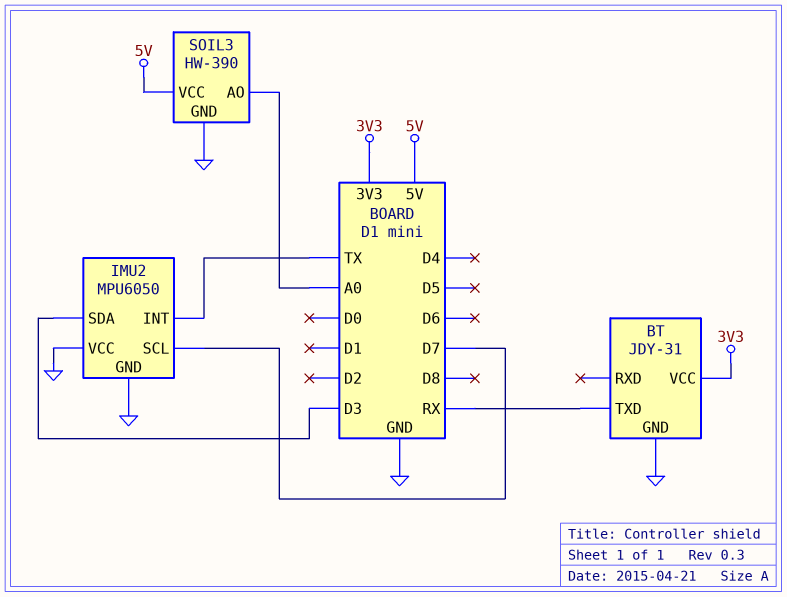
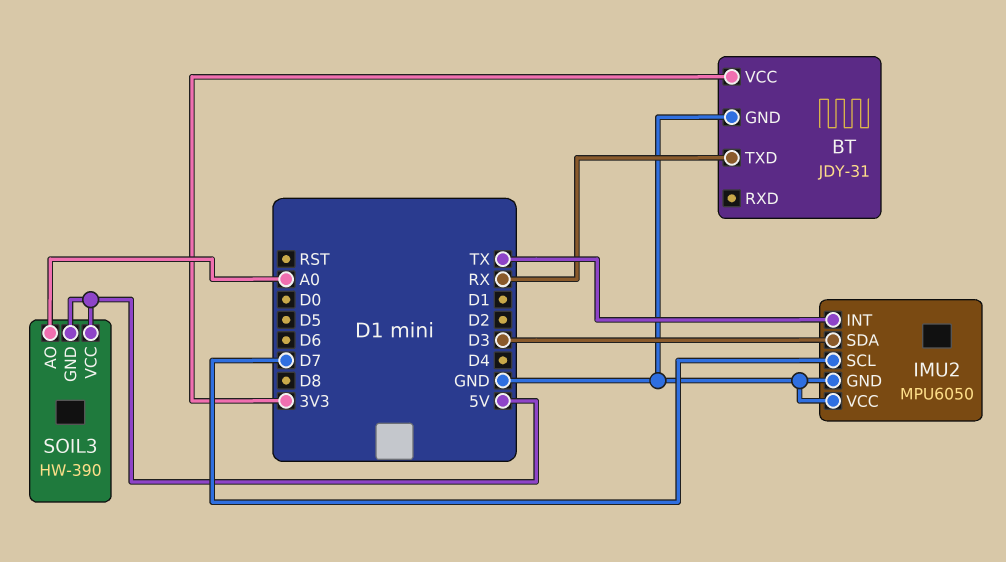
SOIL3 pin GND: GND -> 5V

